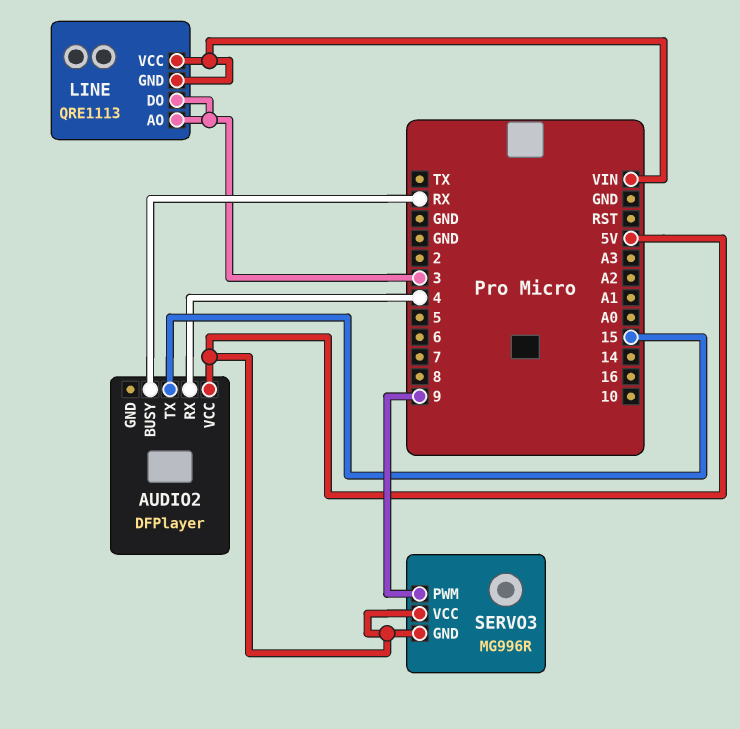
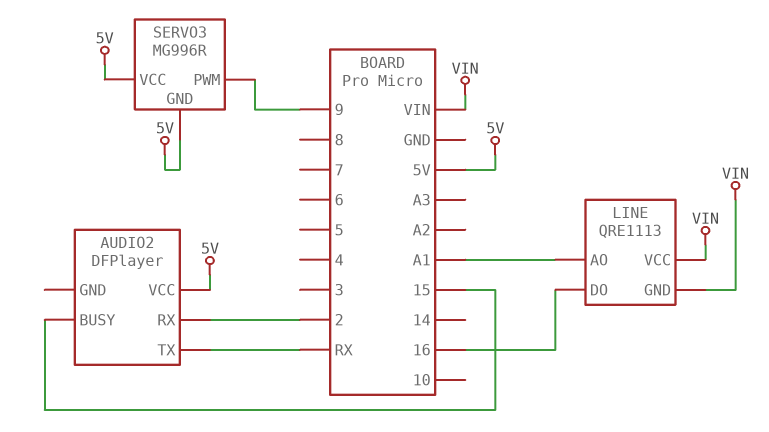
AUDIO2 pin BUSY: RX -> 15
AUDIO2 pin RX: 4 -> 2
AUDIO2 pin TX: 15 -> RX
LINE pin AO: 3 -> A1
LINE pin DO: 3 -> 16

